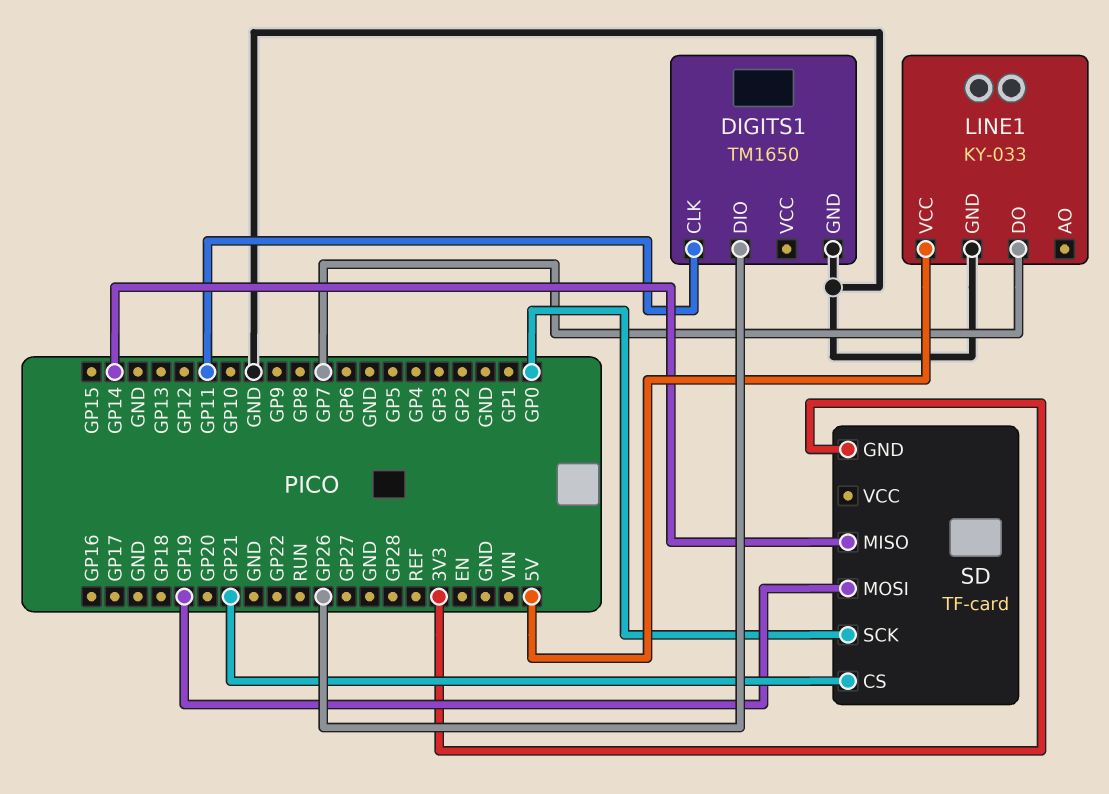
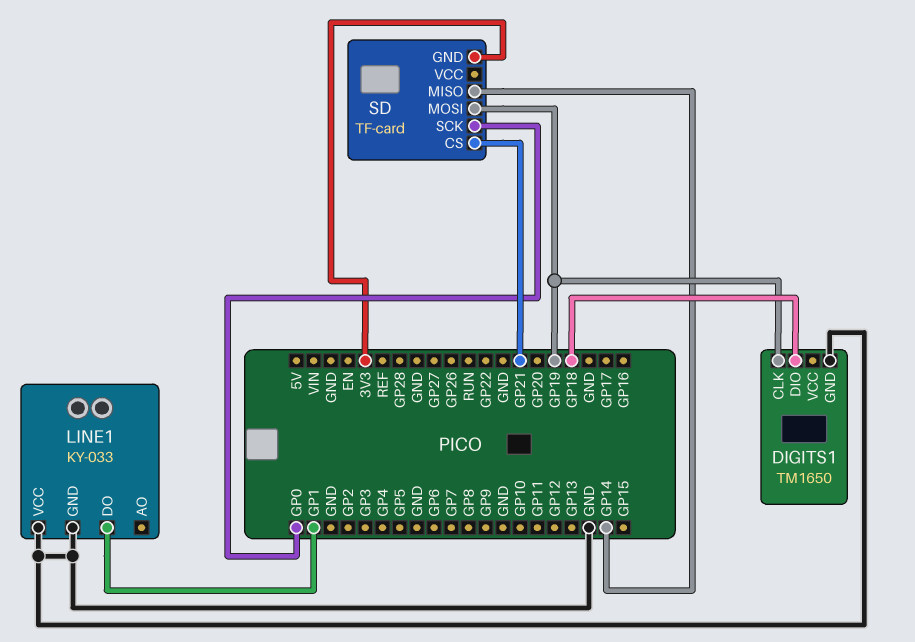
DIGITS1 pin CLK: GP11 -> GP19
DIGITS1 pin DIO: GP26 -> GP18
LINE1 pin DO: GP7 -> GP1
LINE1 pin VCC: 5V -> GND

